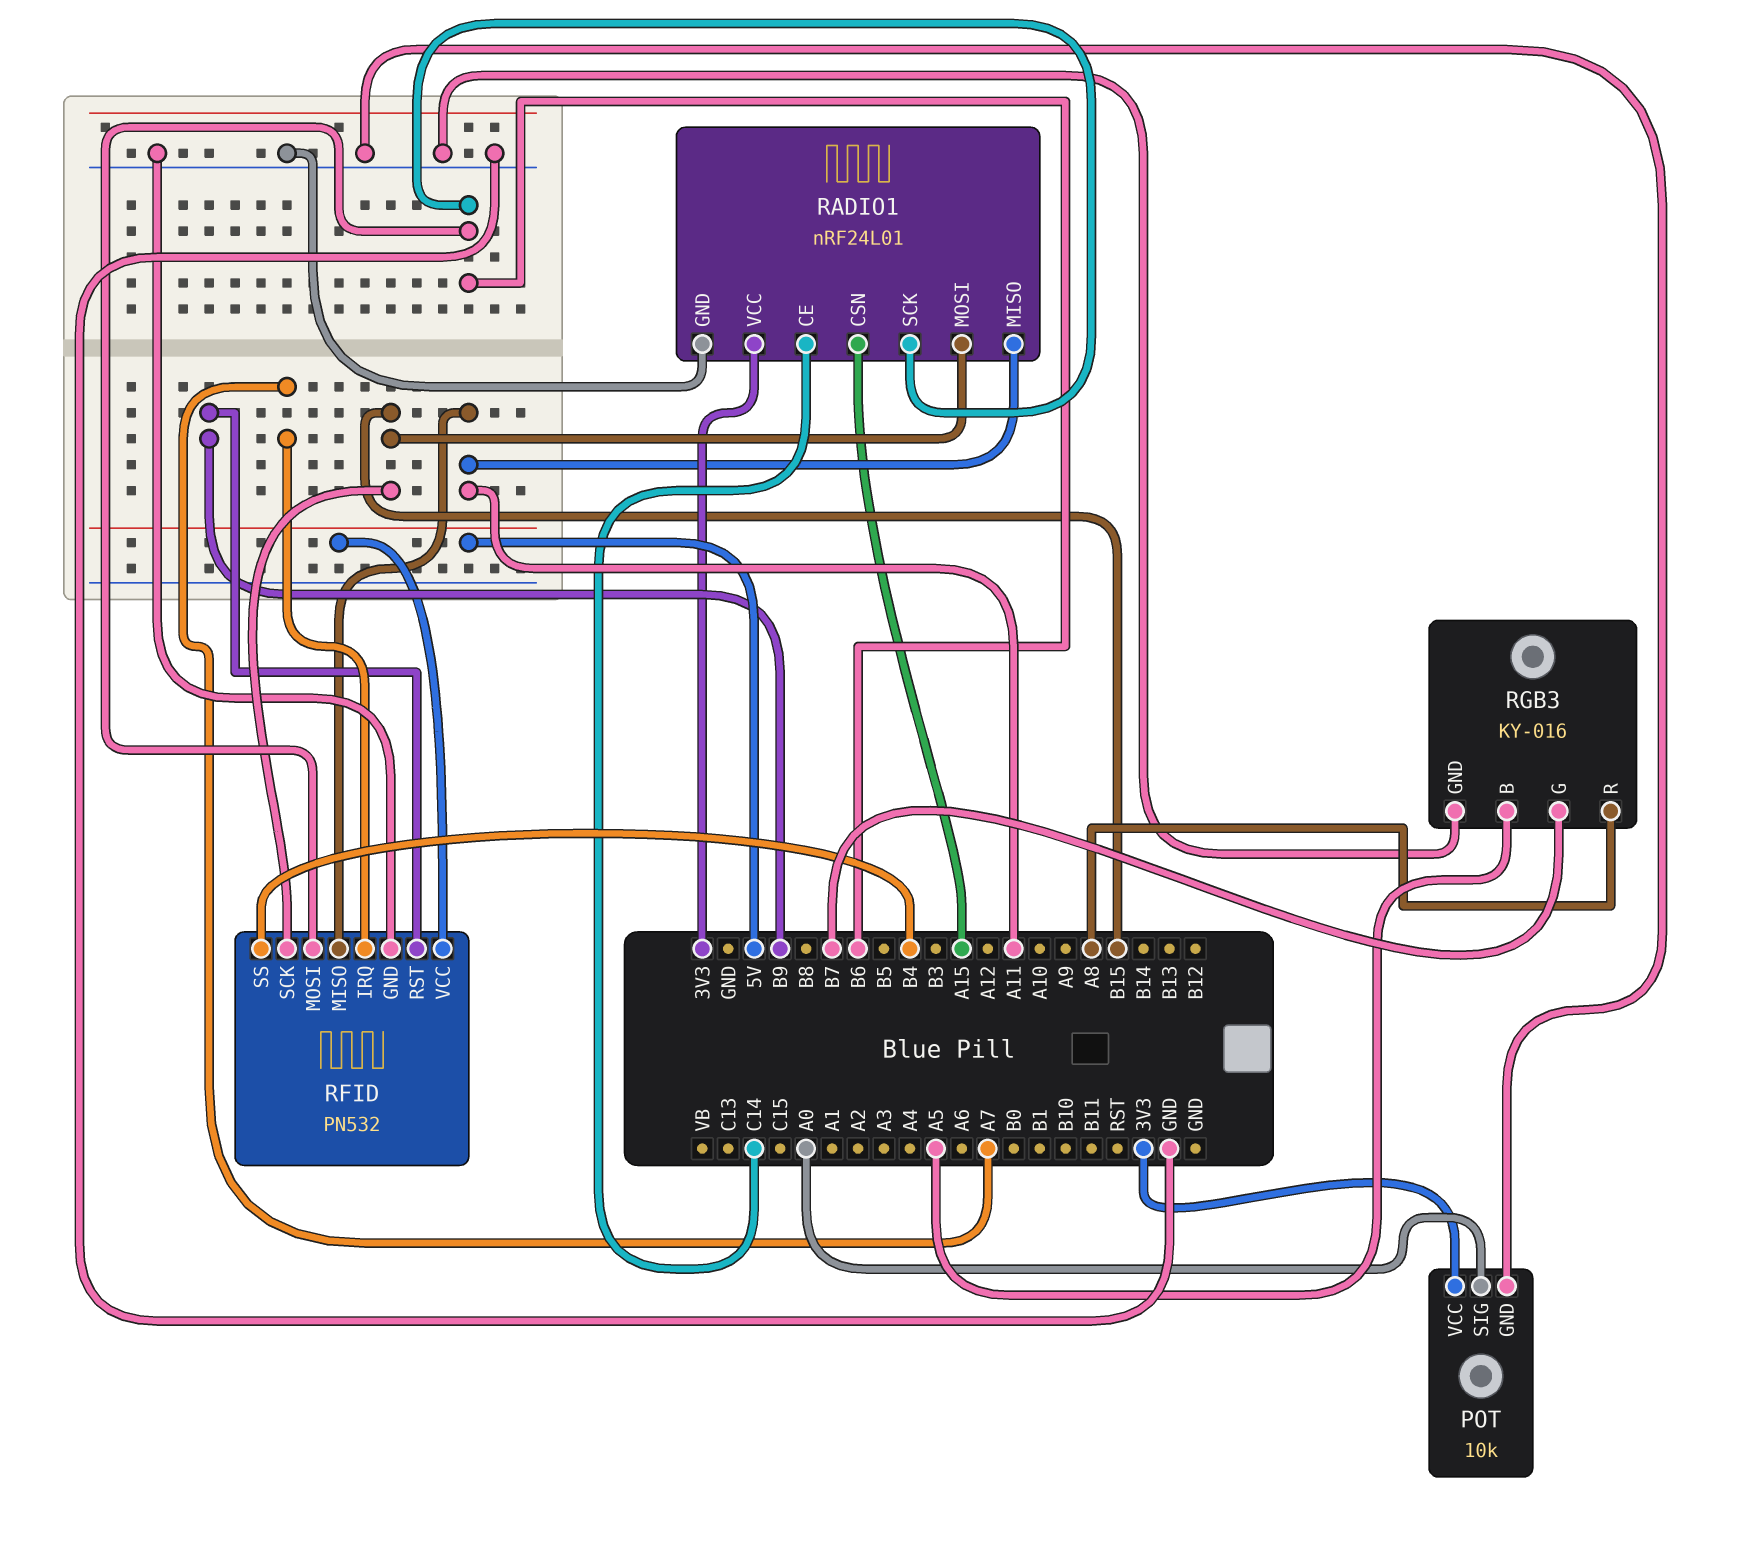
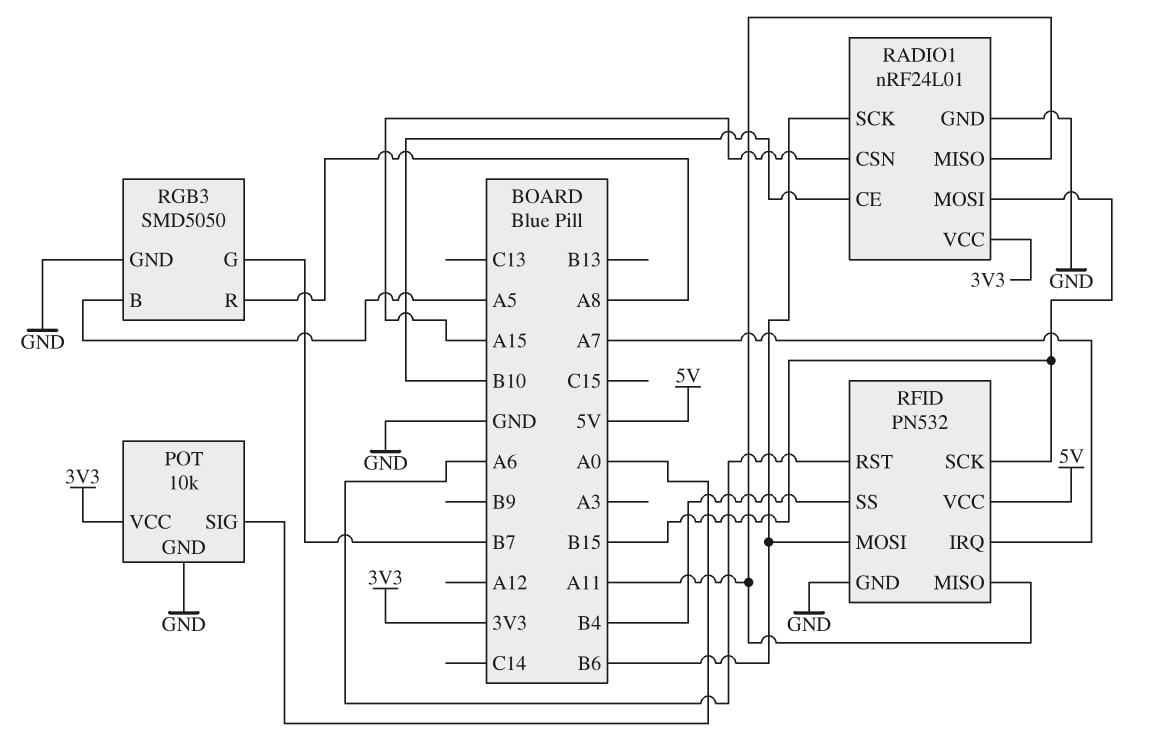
RADIO1 pin CE: C14 -> B10
RFID pin RST: B9 -> A6
RGB3: KY-016 -> SMD5050

